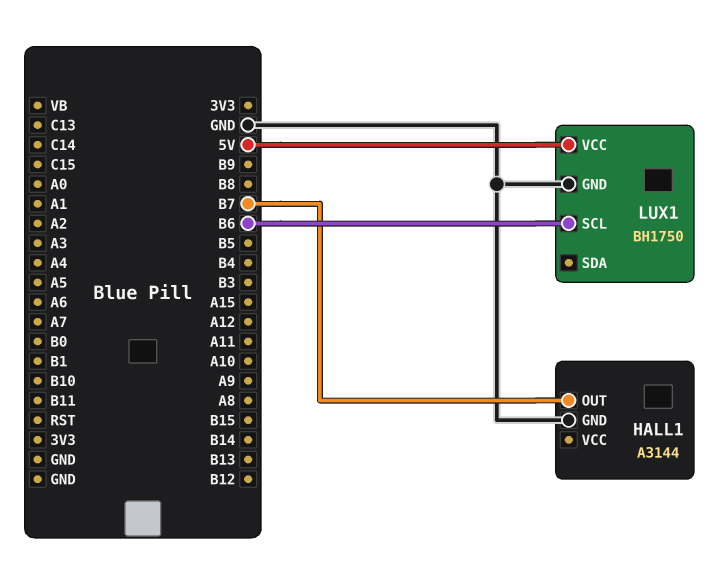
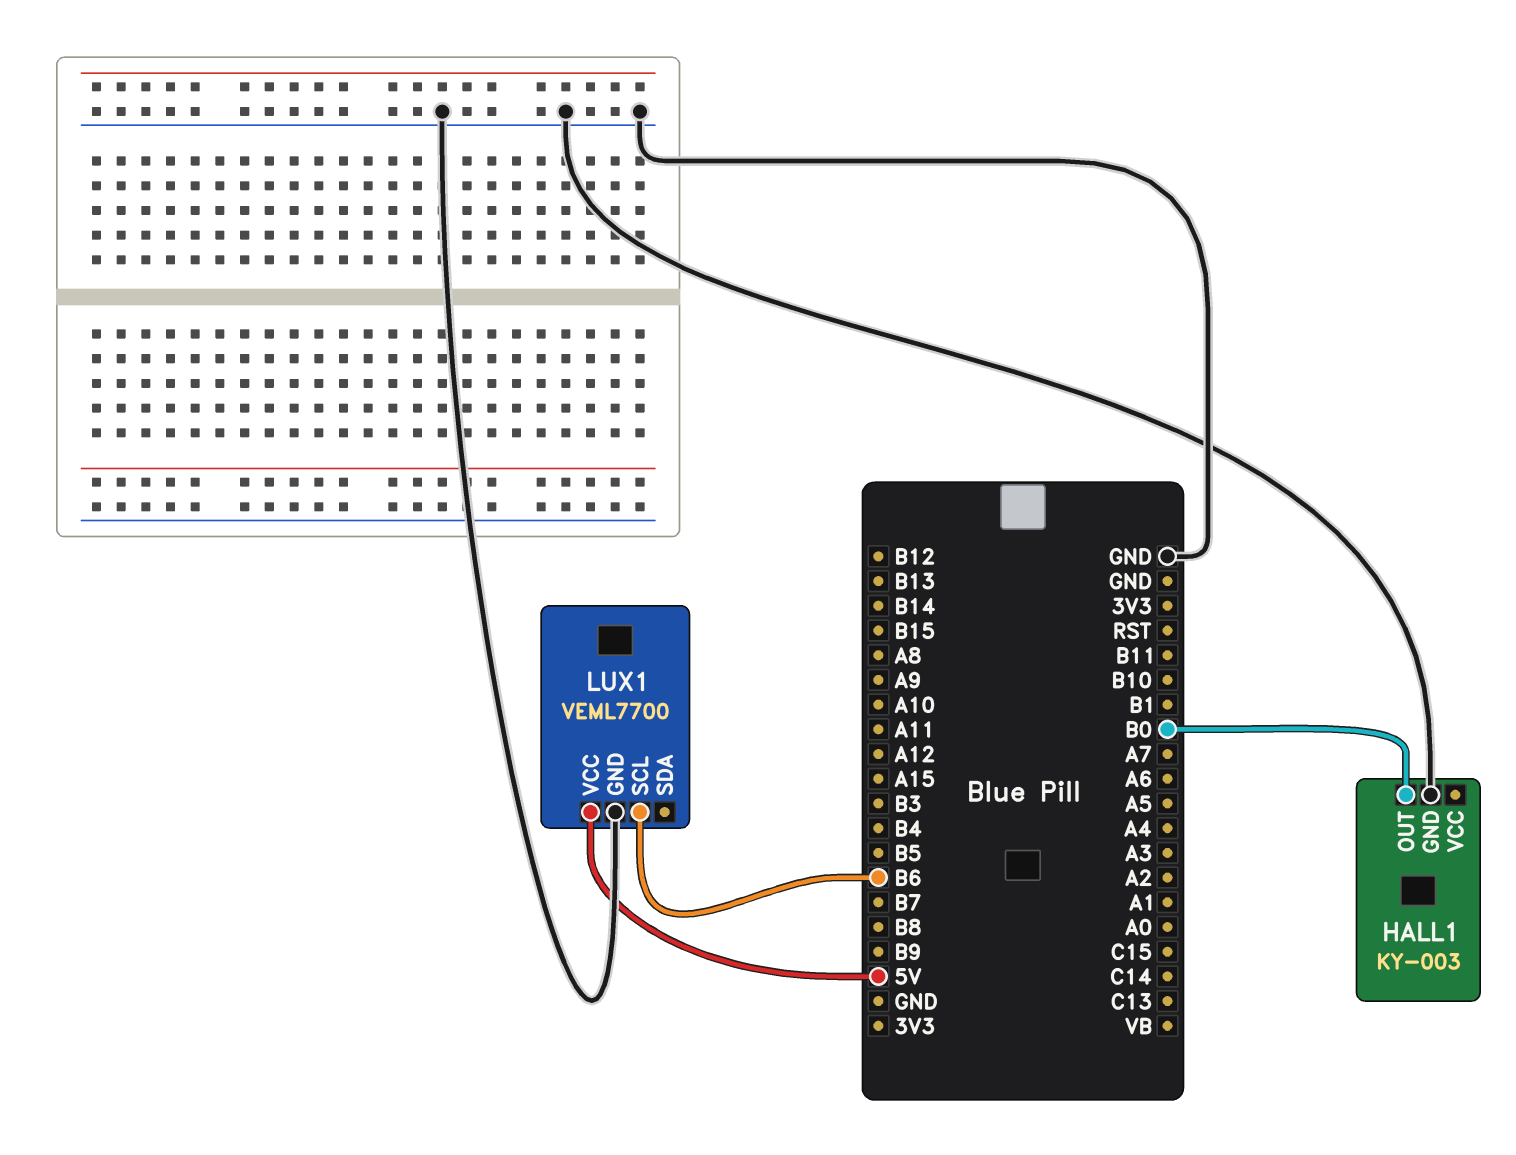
HALL1: A3144 -> KY-003
HALL1 pin OUT: B7 -> B0
LUX1: BH1750 -> VEML7700

